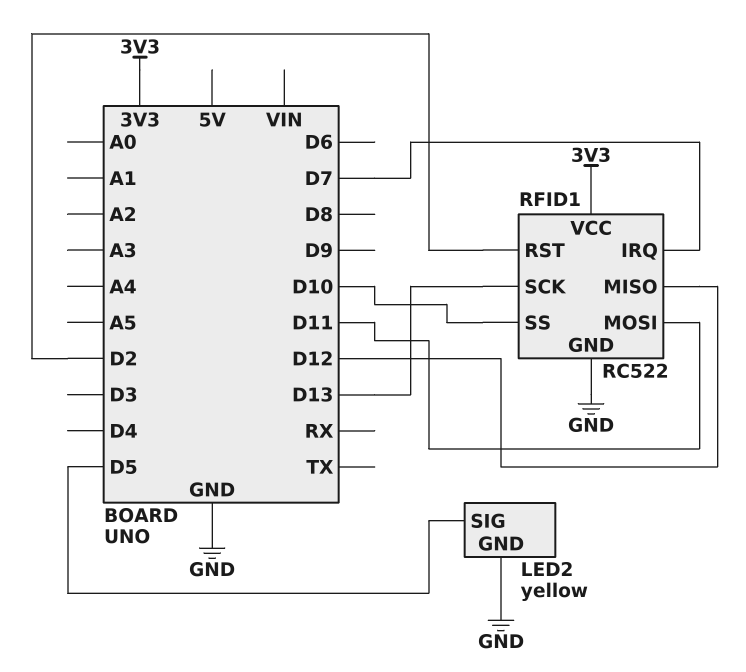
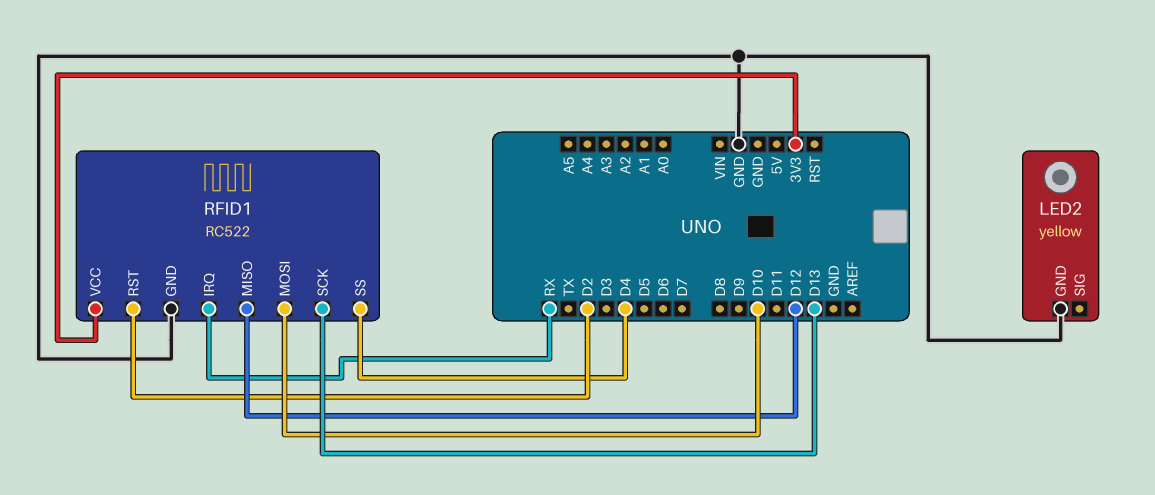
LED2 pin SIG: D5 -> none
RFID1 pin IRQ: D7 -> RX
RFID1 pin MOSI: D11 -> D10
RFID1 pin SS: D10 -> D4

